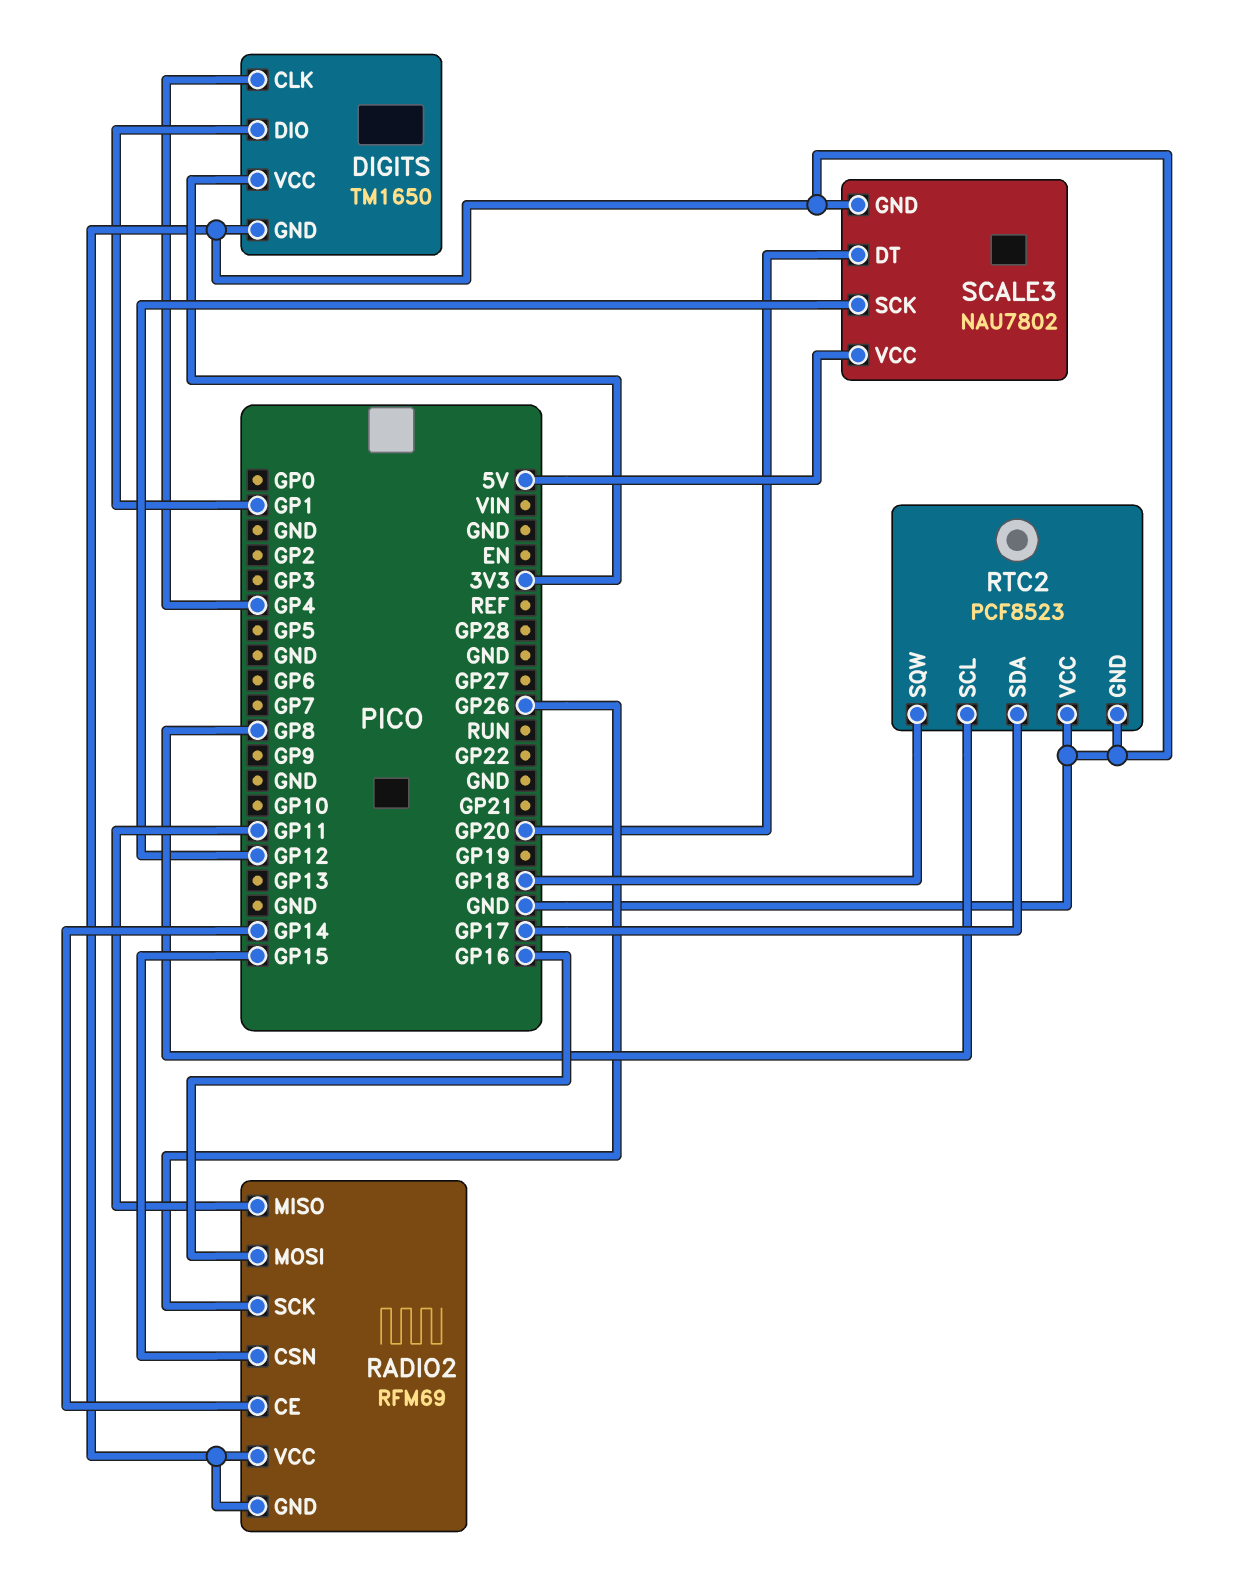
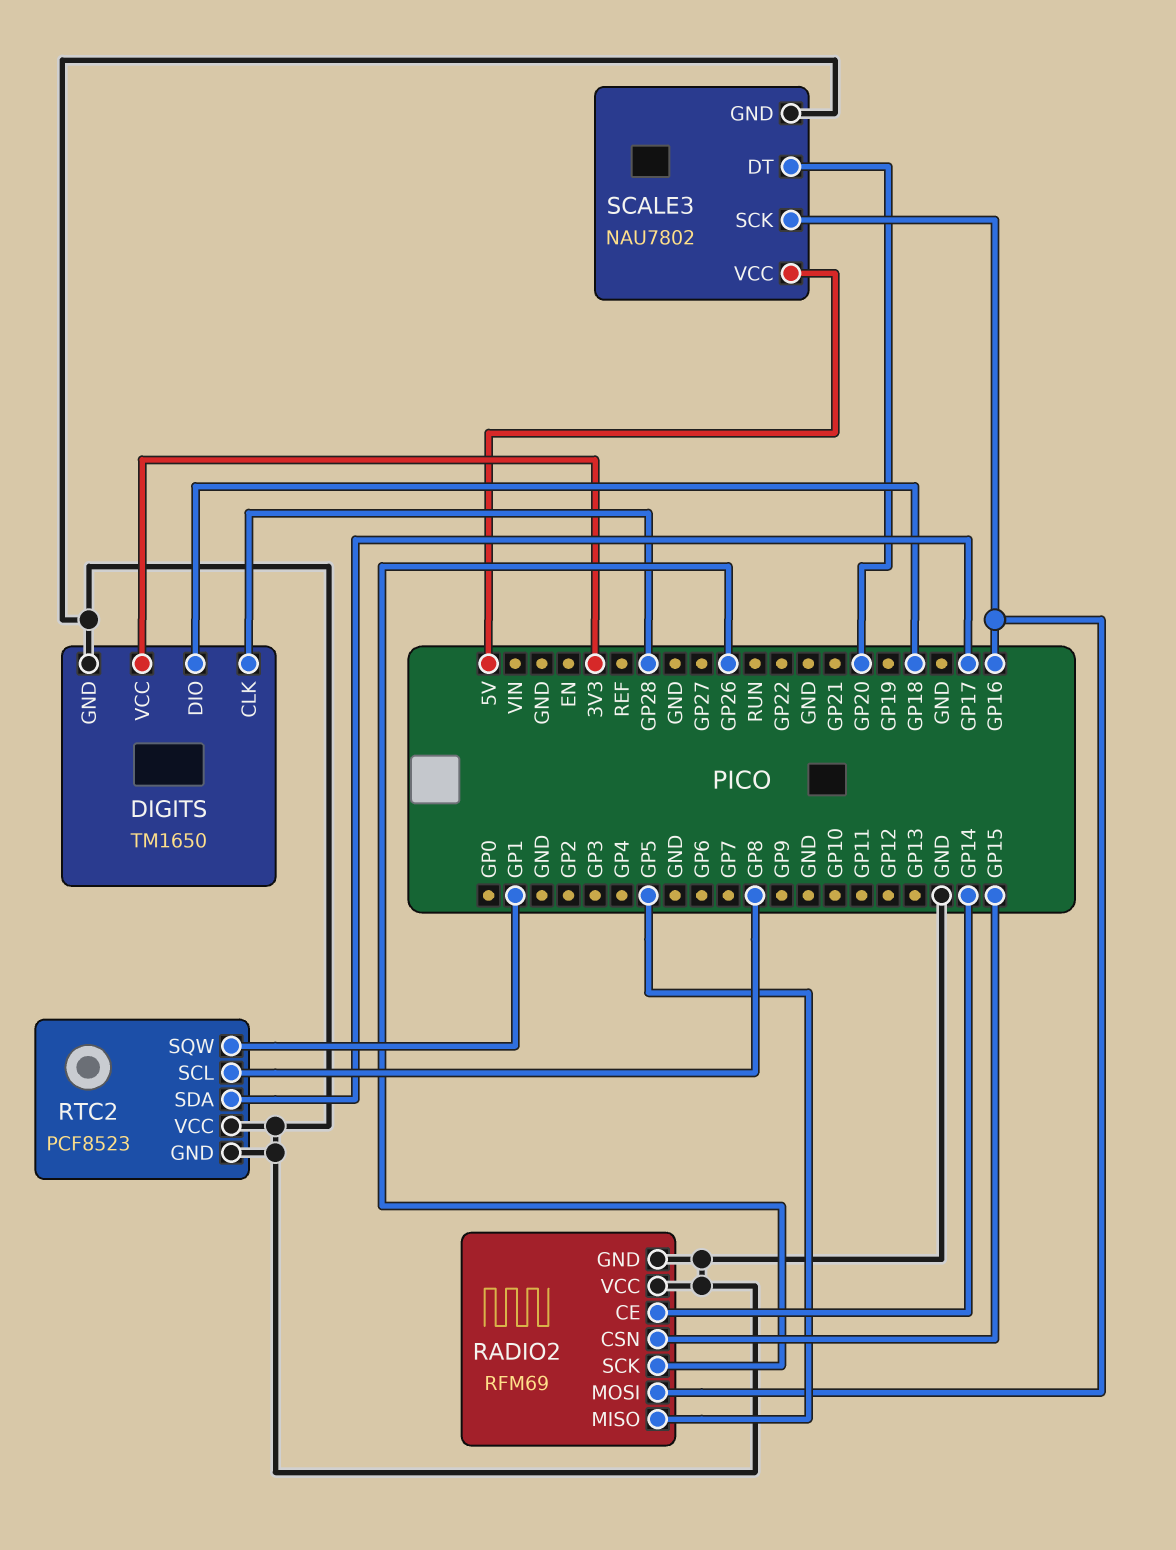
DIGITS pin CLK: GP4 -> GP28
DIGITS pin DIO: GP1 -> GP18
RADIO2 pin MISO: GP11 -> GP5
RTC2 pin SQW: GP18 -> GP1
SCALE3 pin SCK: GP12 -> GP16

